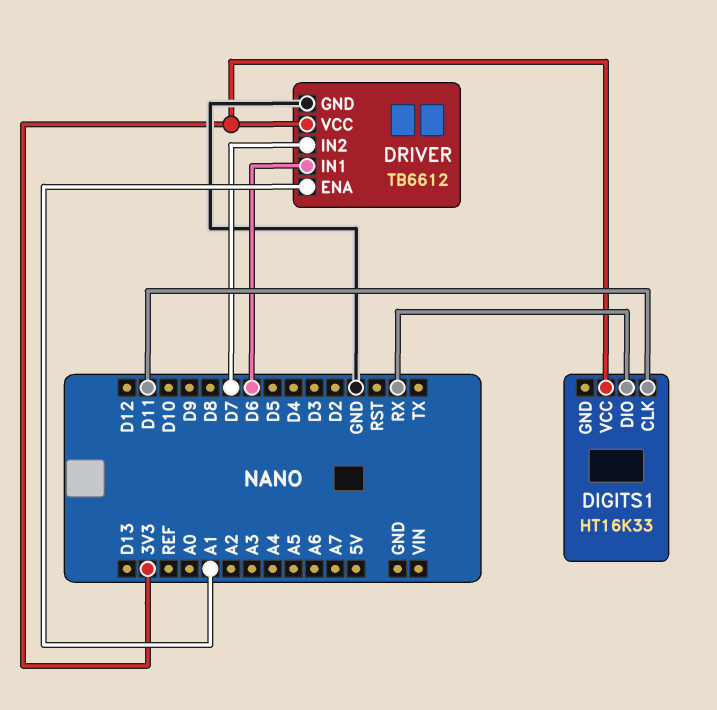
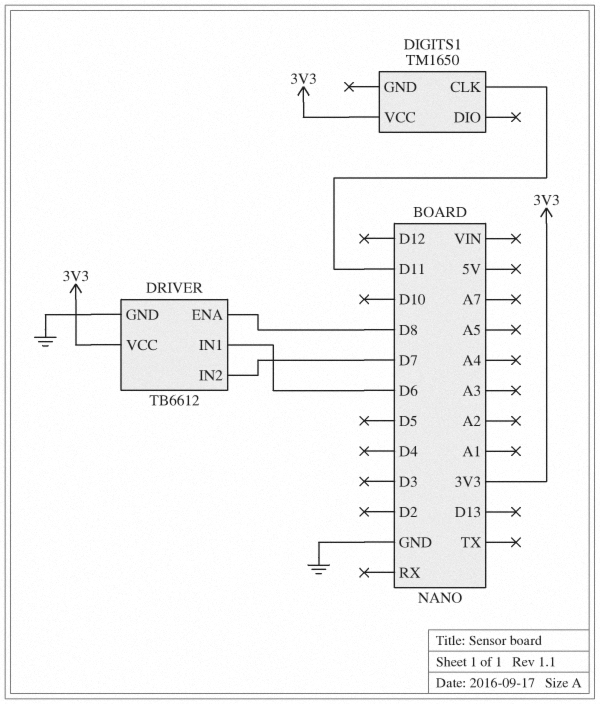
DIGITS1: HT16K33 -> TM1650
DIGITS1 pin DIO: RX -> none
DRIVER pin ENA: A1 -> D8

